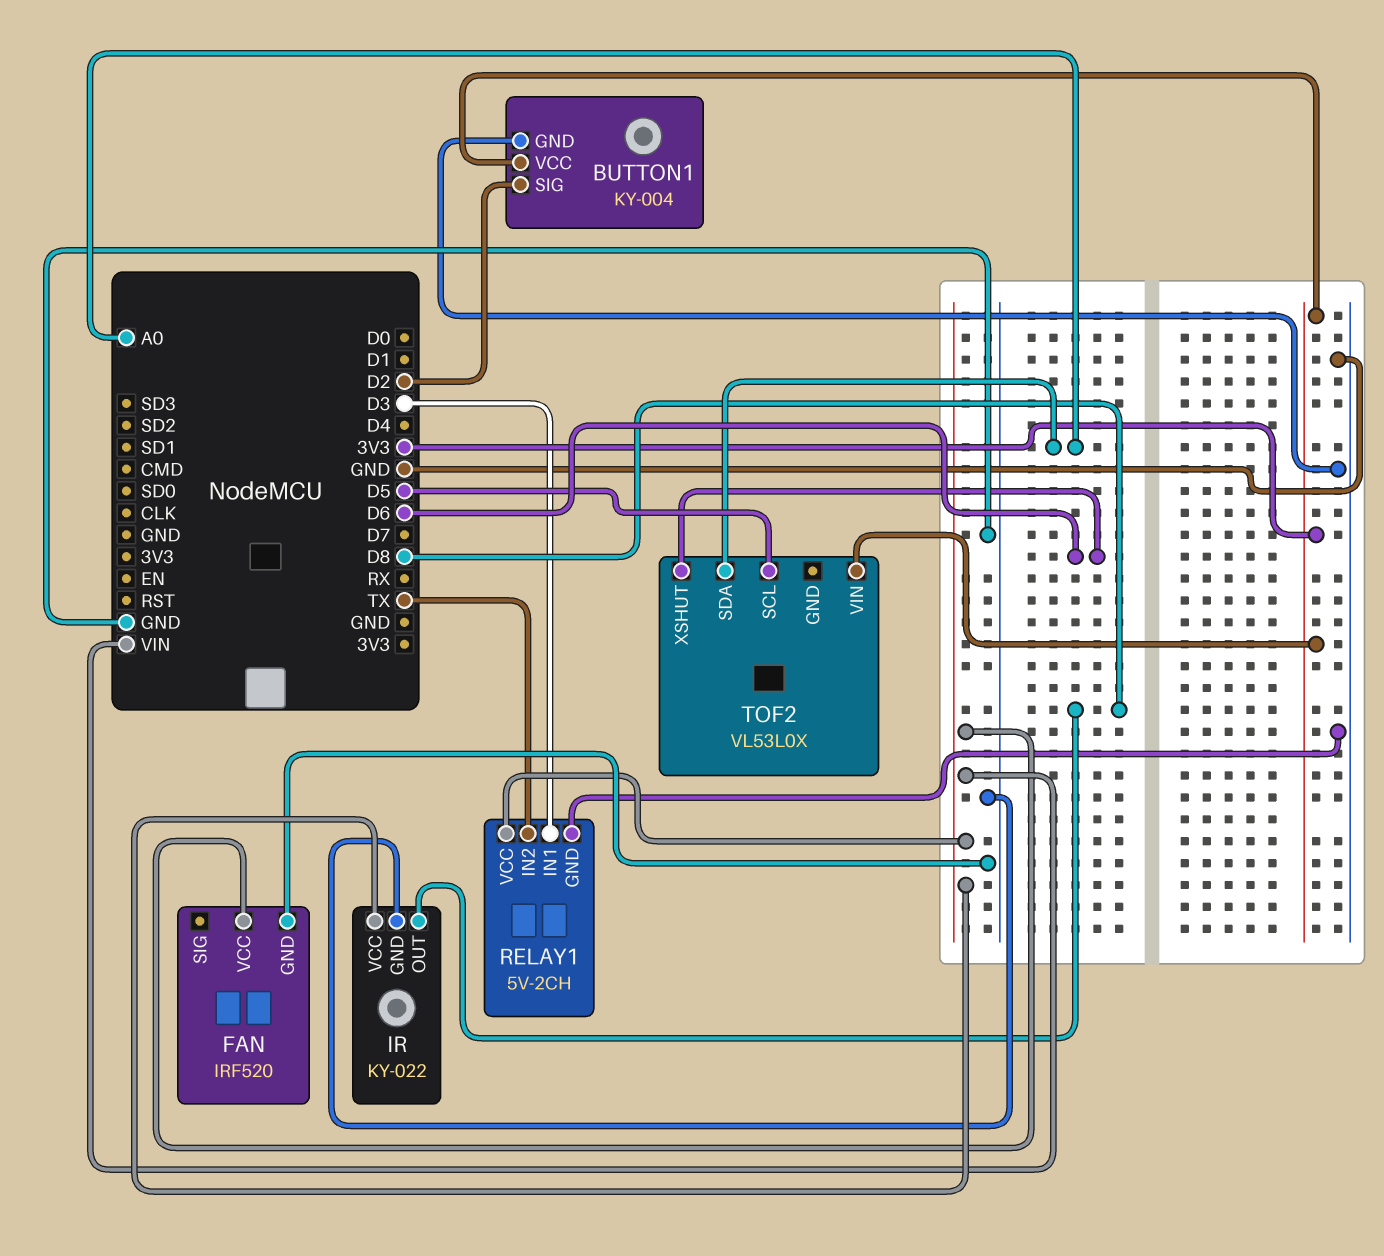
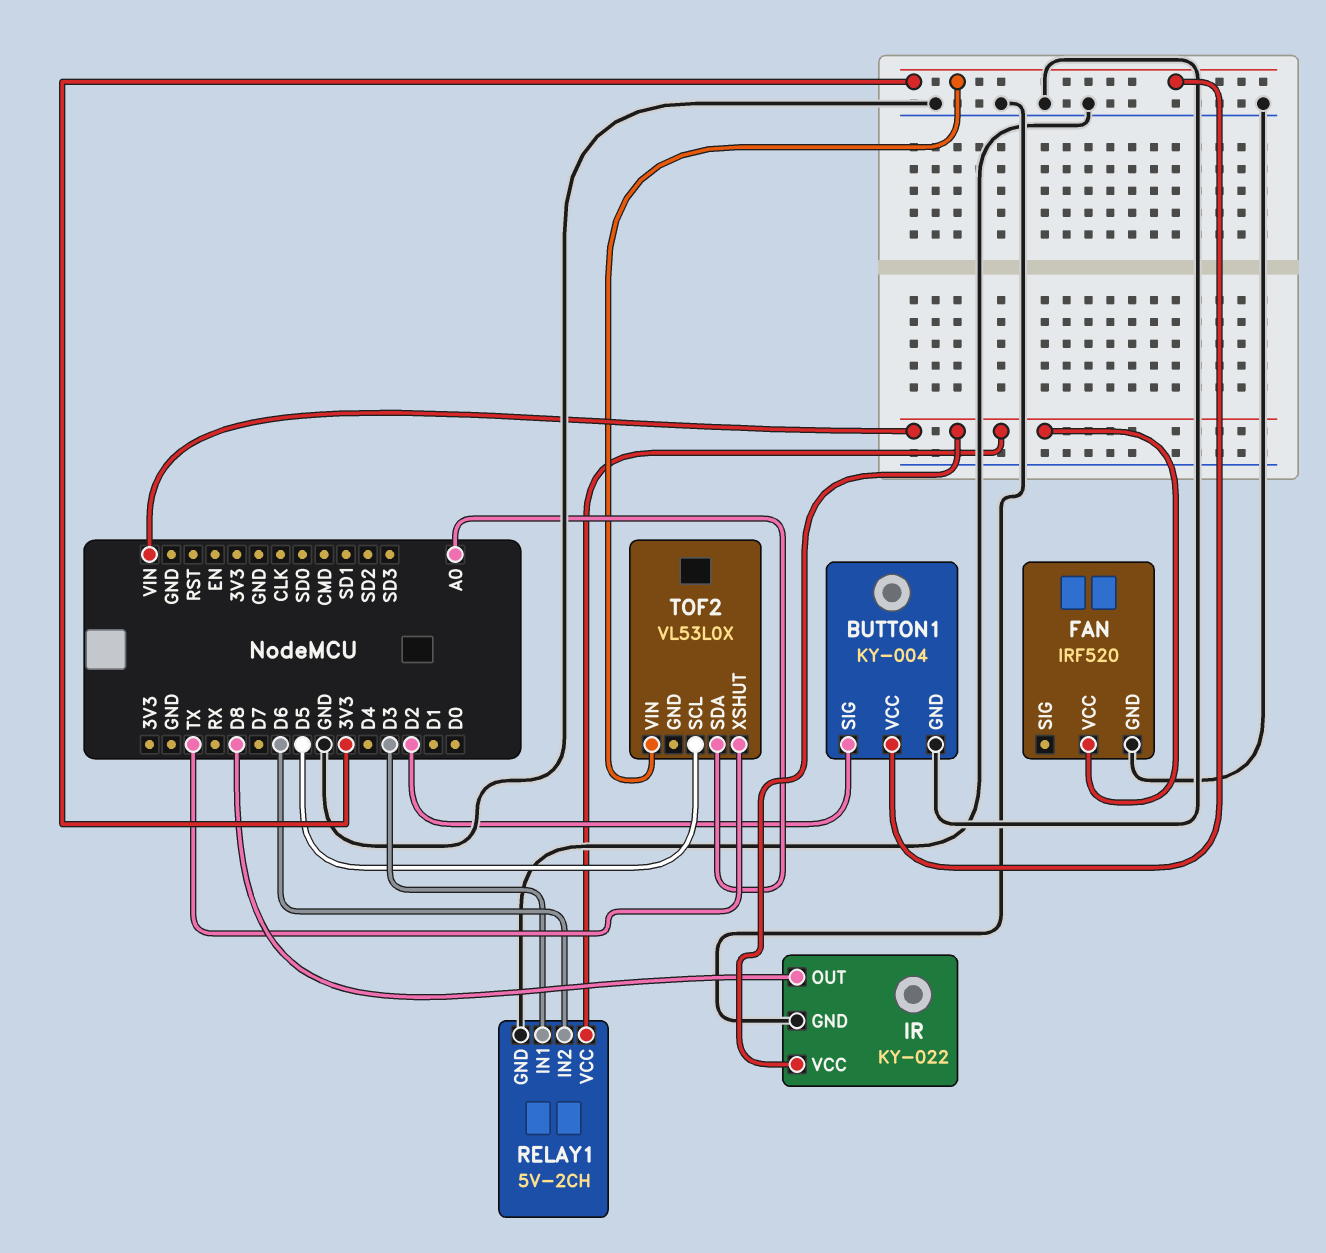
RELAY1 pin IN2: TX -> D6
TOF2 pin XSHUT: D6 -> TX

